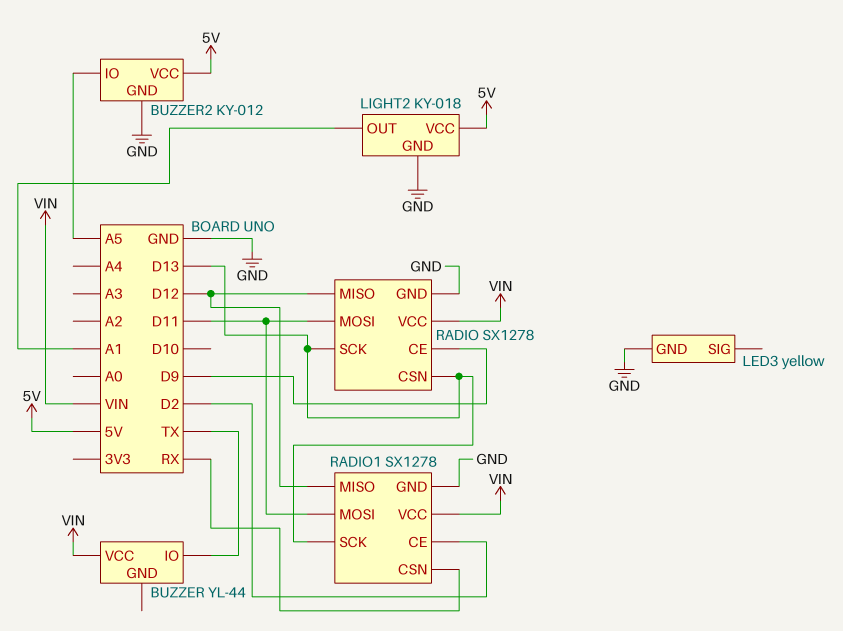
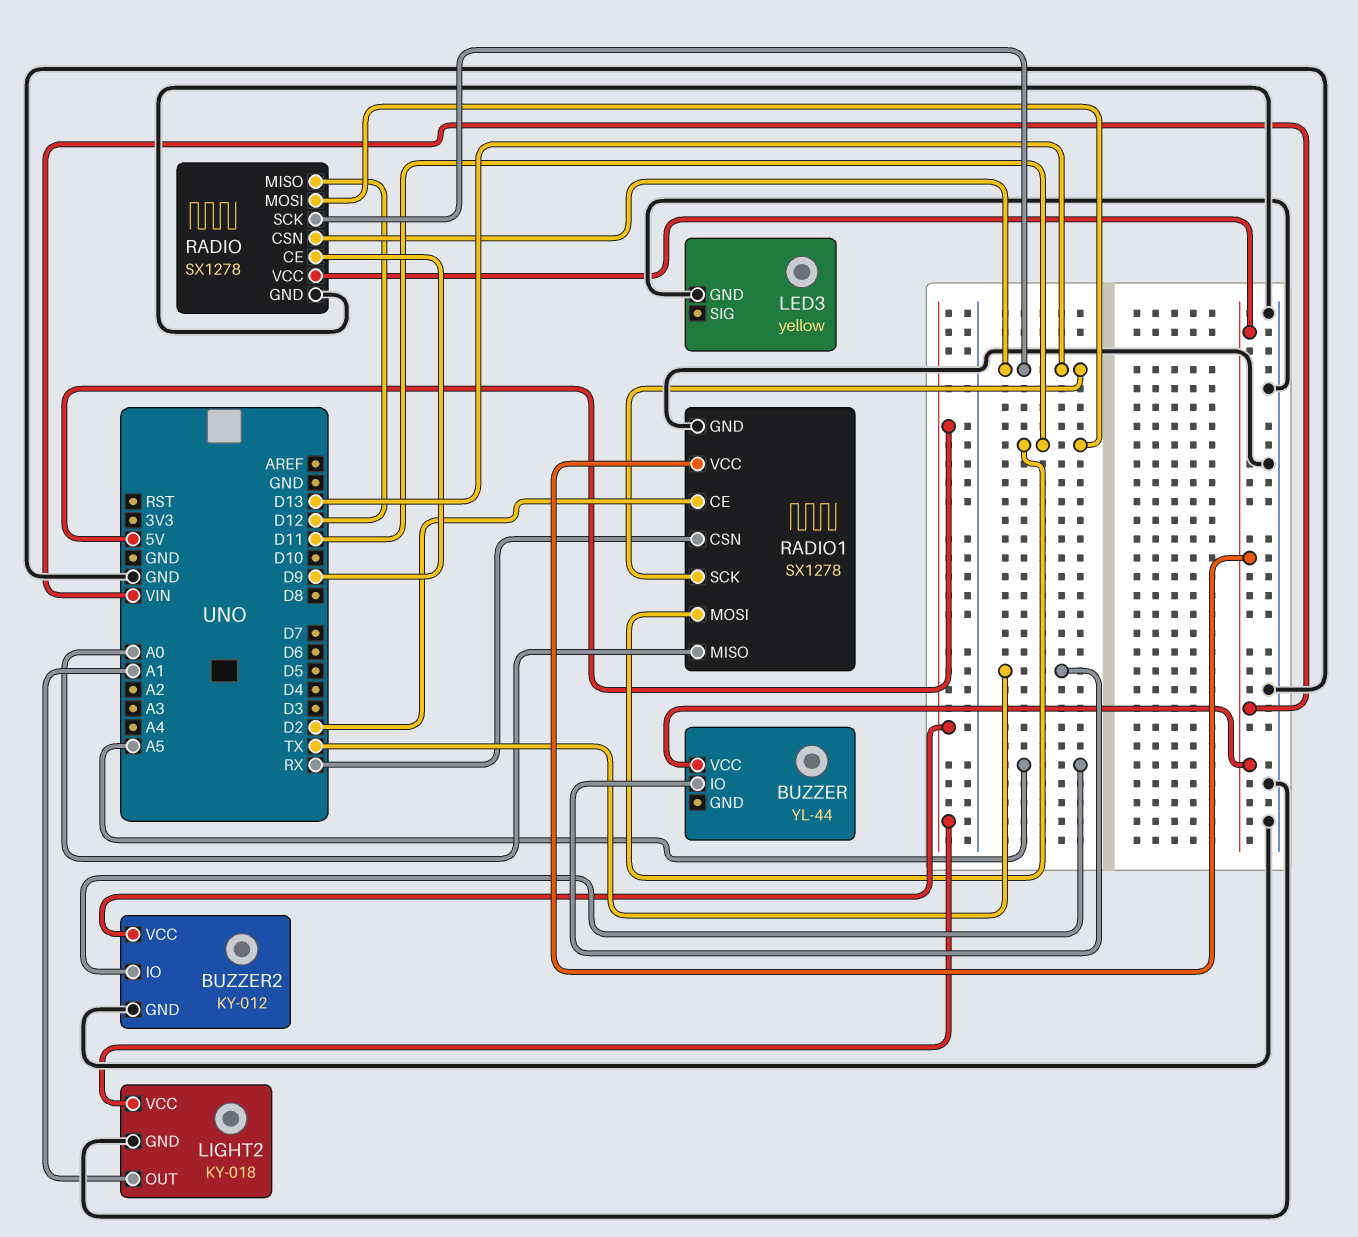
RADIO1 pin MISO: D12 -> A0

